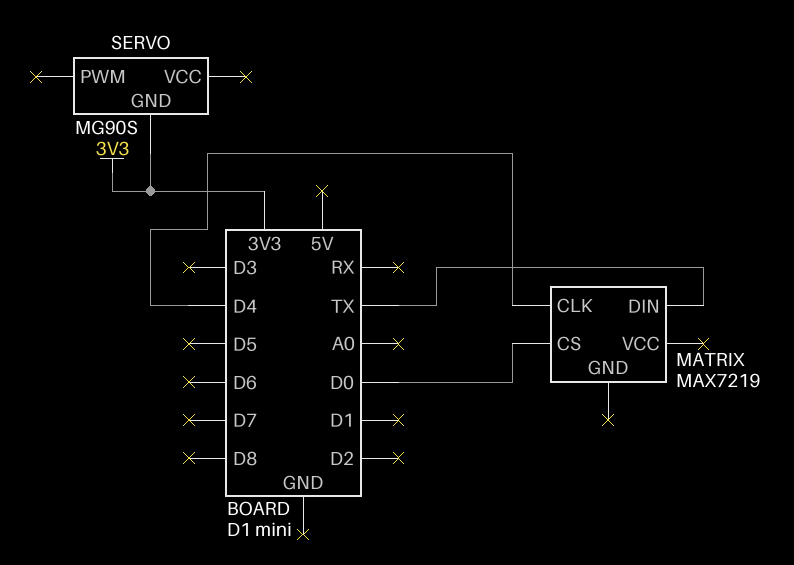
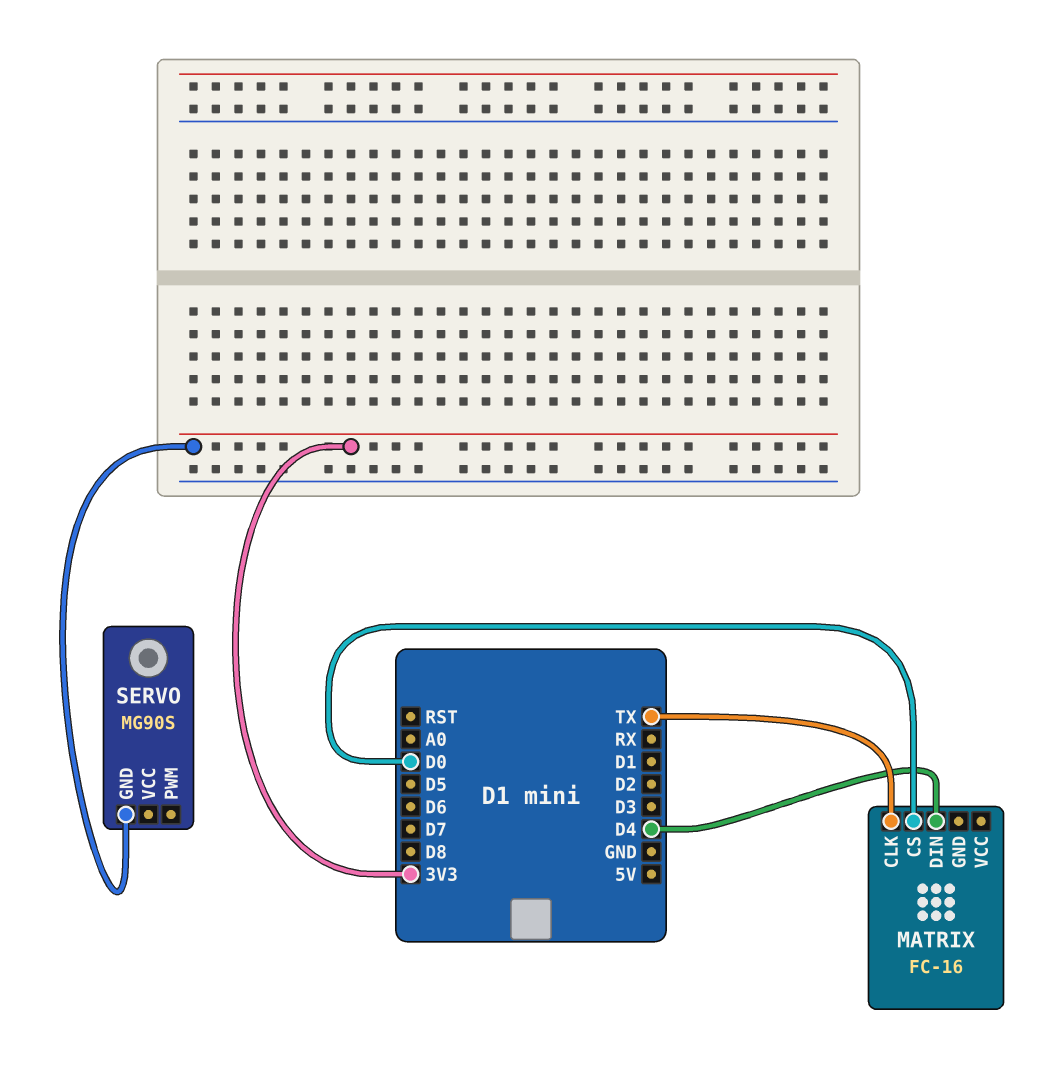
MATRIX: MAX7219 -> FC-16
MATRIX pin CLK: D4 -> TX
MATRIX pin DIN: TX -> D4

